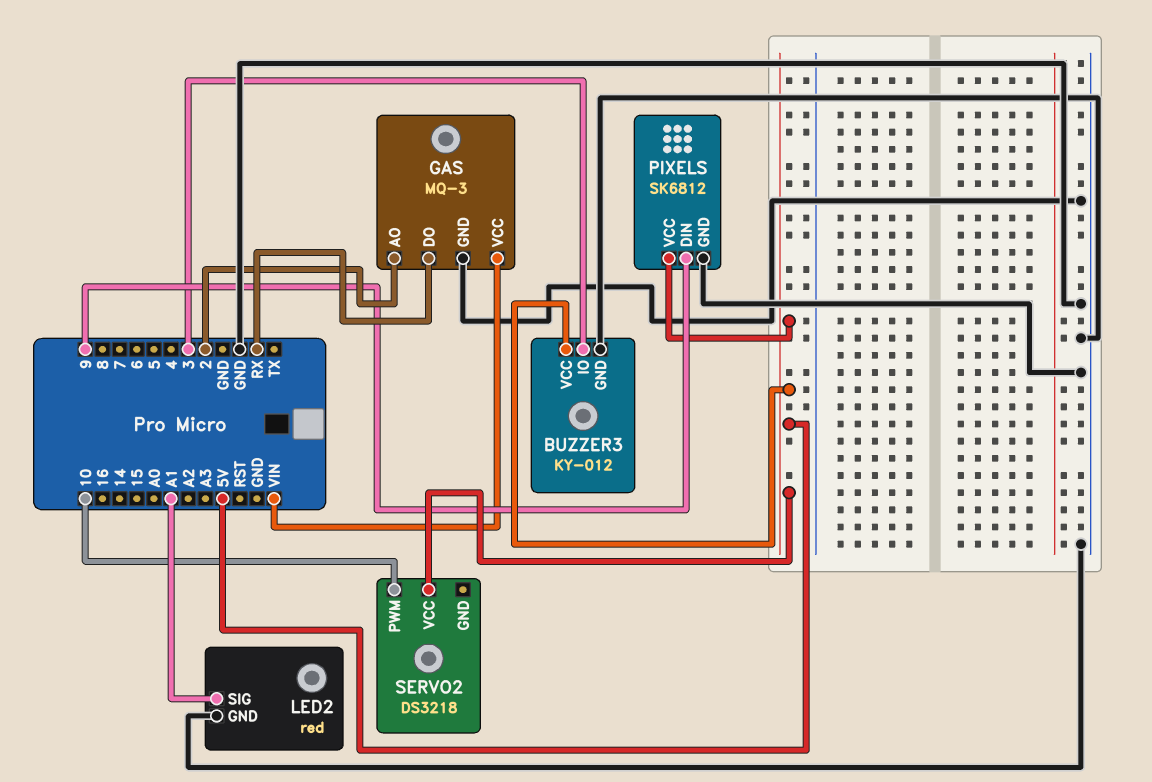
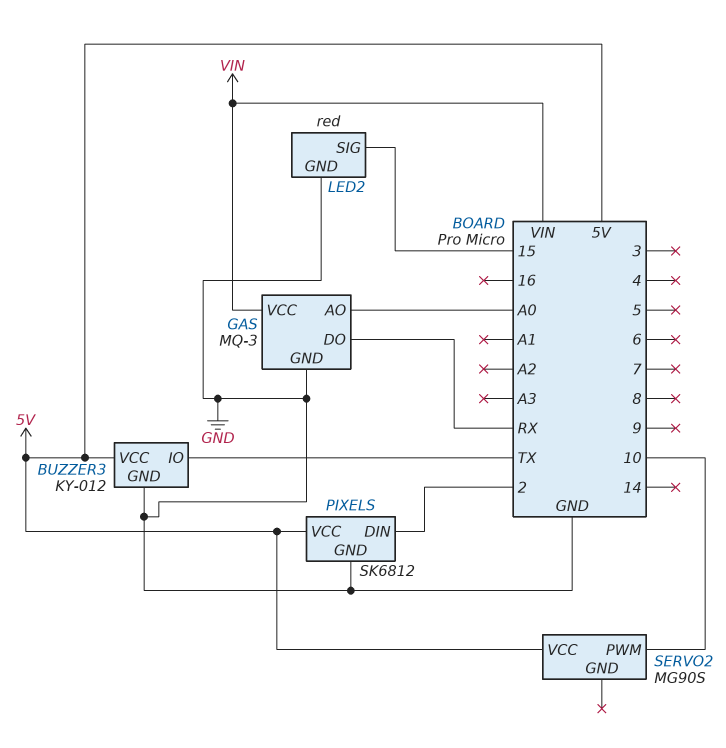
BUZZER3 pin IO: 3 -> TX
GAS pin AO: 2 -> A0
LED2 pin SIG: A1 -> 15
PIXELS pin DIN: 9 -> 2
SERVO2: DS3218 -> MG90S

